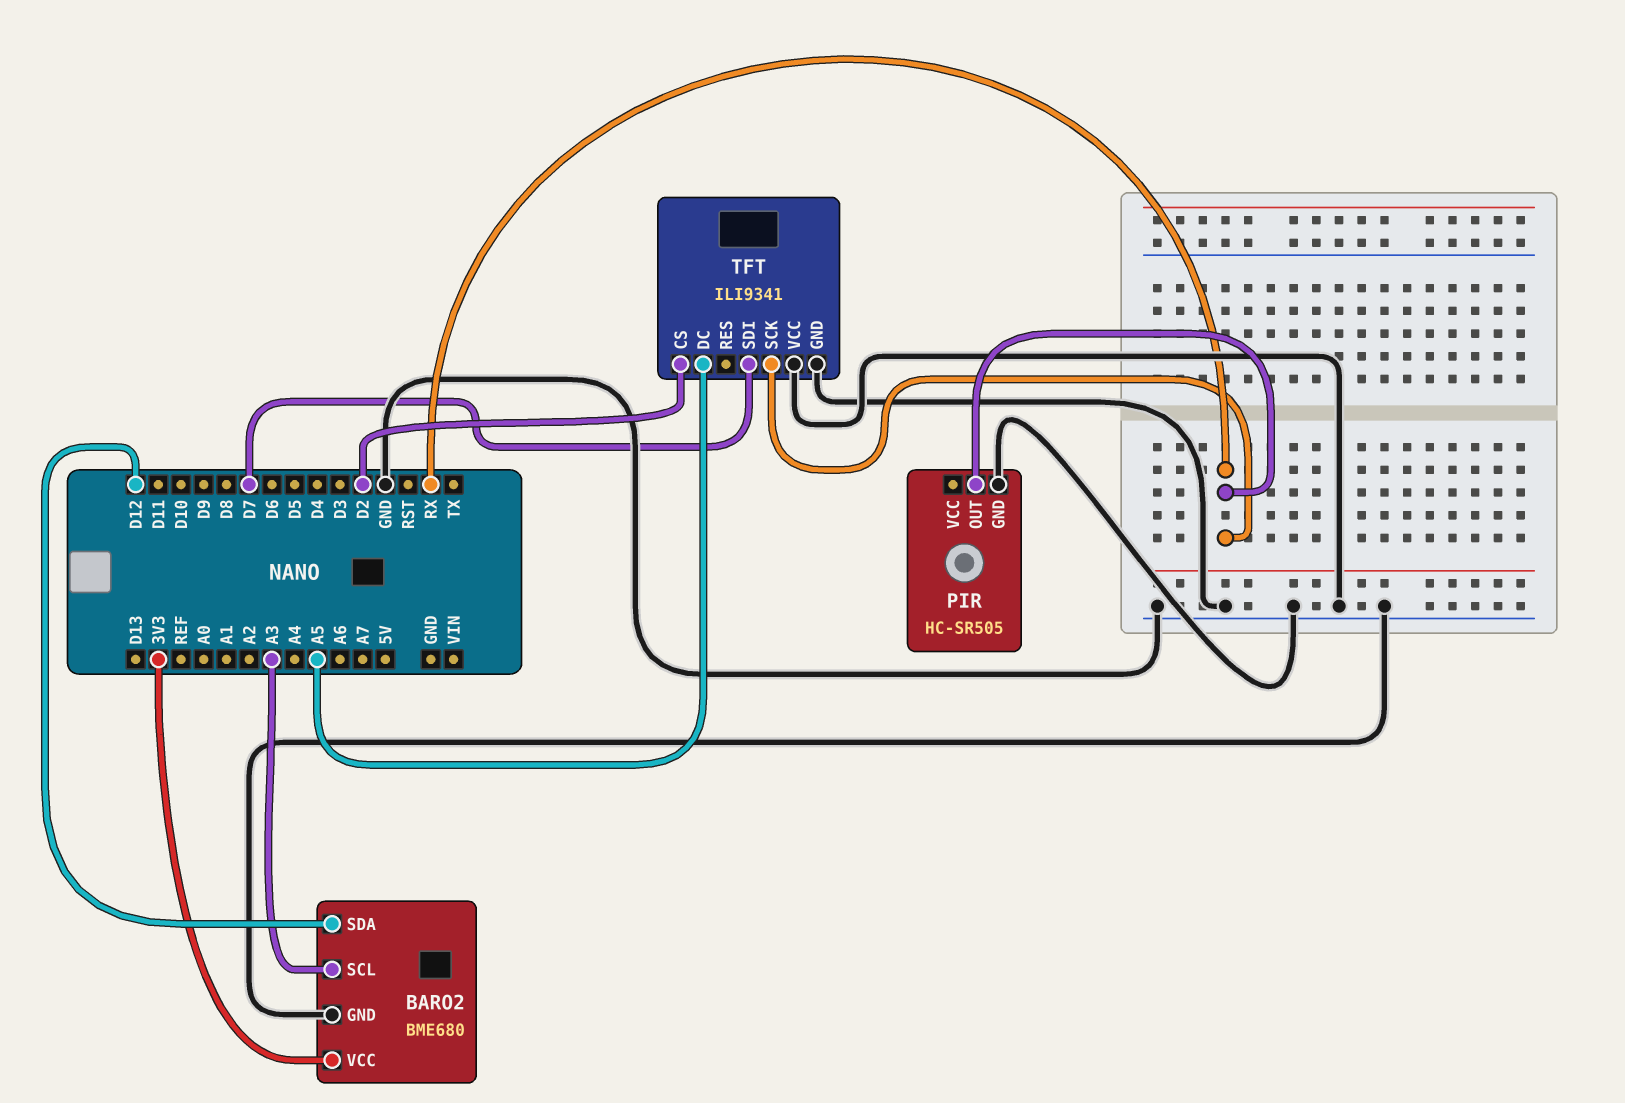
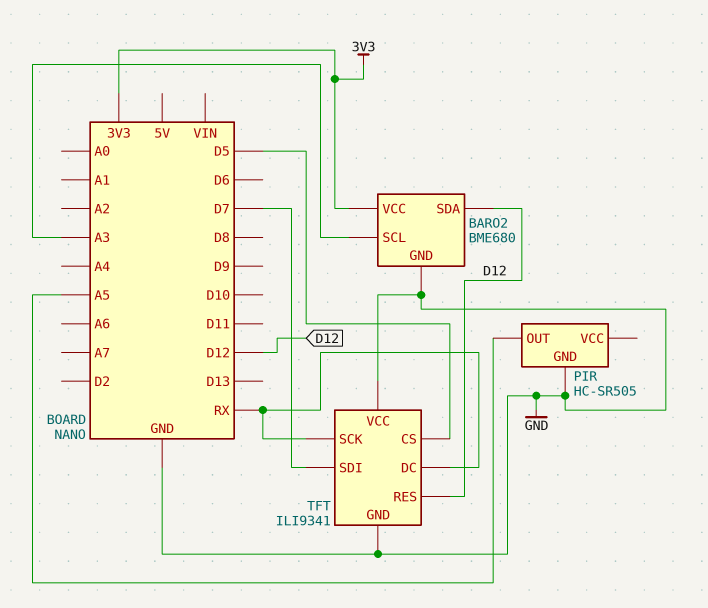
PIR pin OUT: RX -> A5
TFT pin CS: D2 -> D5
TFT pin DC: A5 -> RX
TFT pin RES: none -> D12

